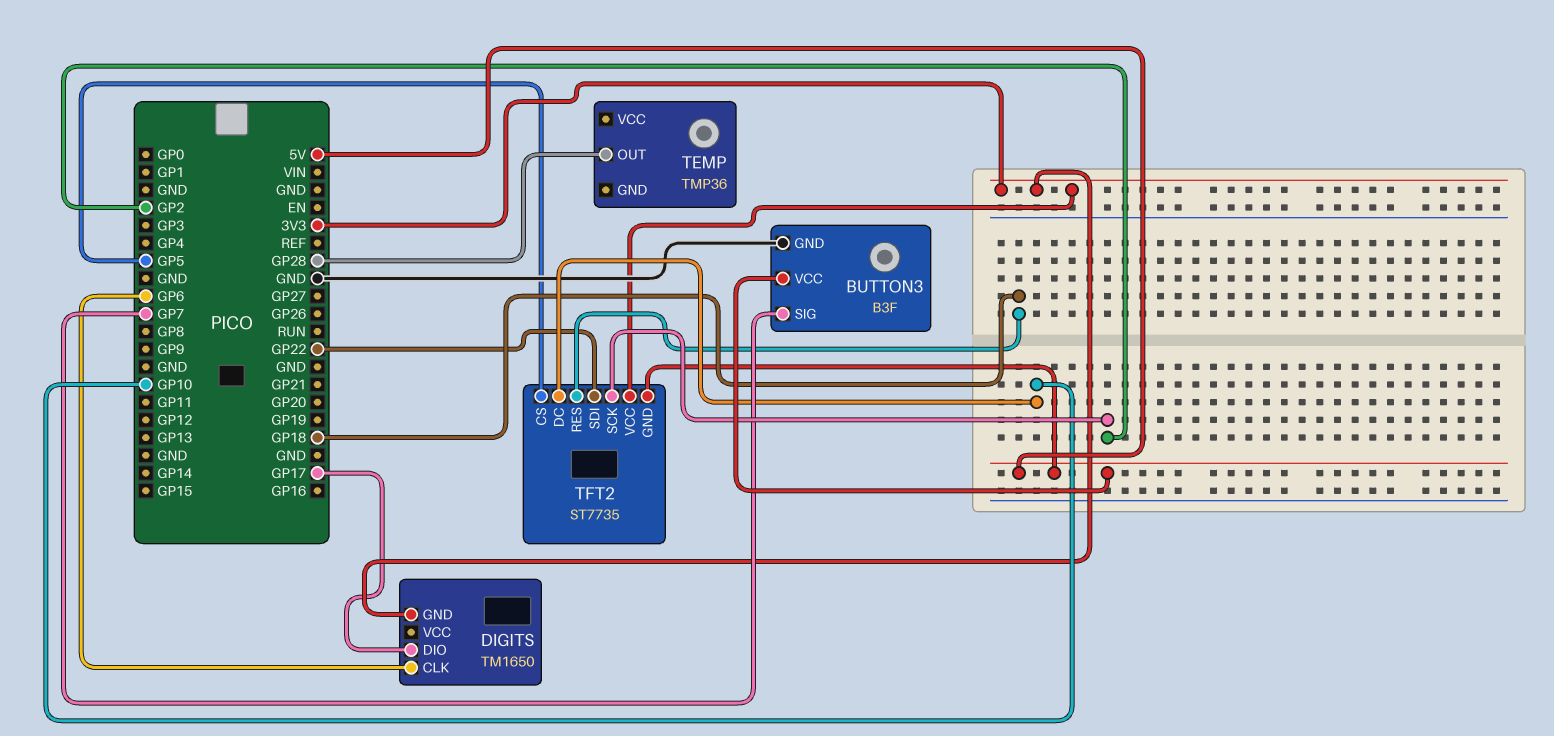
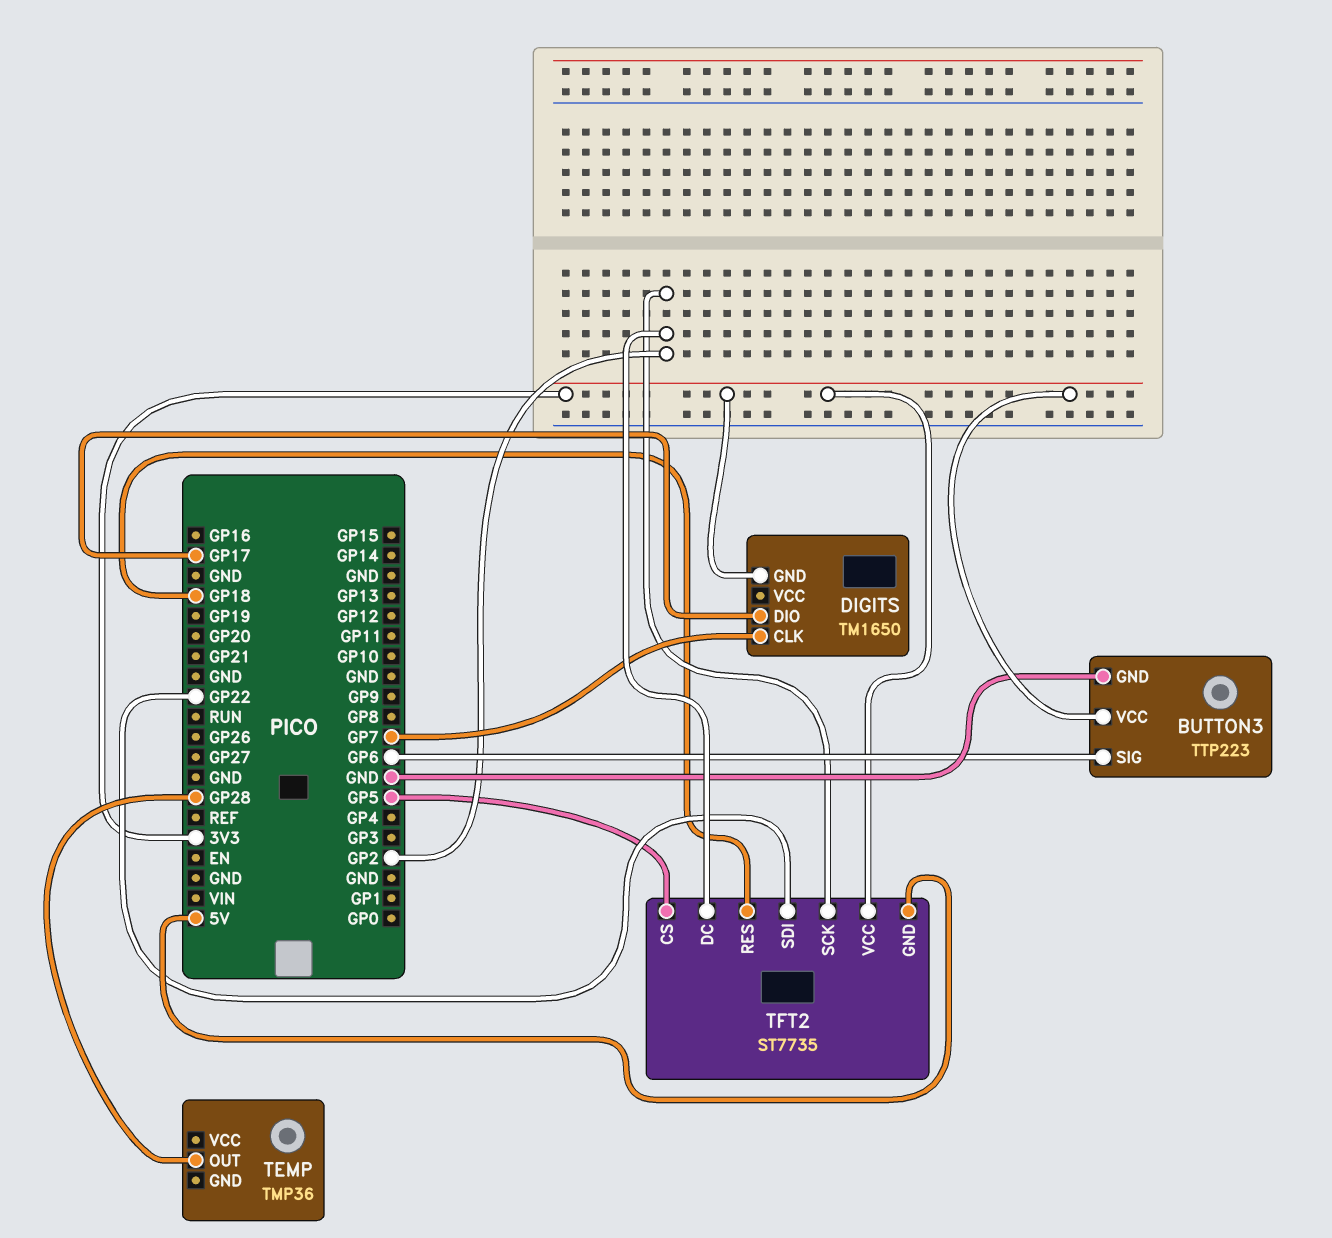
BUTTON3: B3F -> TTP223
BUTTON3 pin SIG: GP7 -> GP6
BUTTON3 pin VCC: 5V -> 3V3
DIGITS pin CLK: GP6 -> GP7
TFT2 pin DC: GP10 -> GP2

